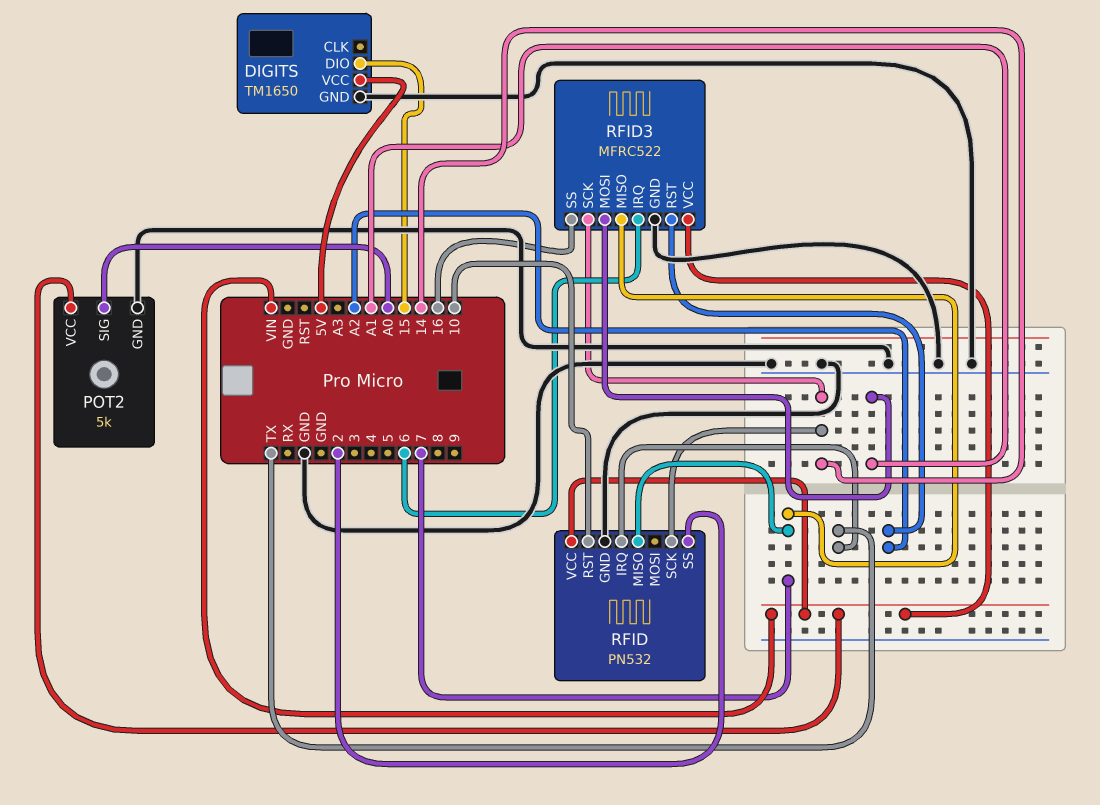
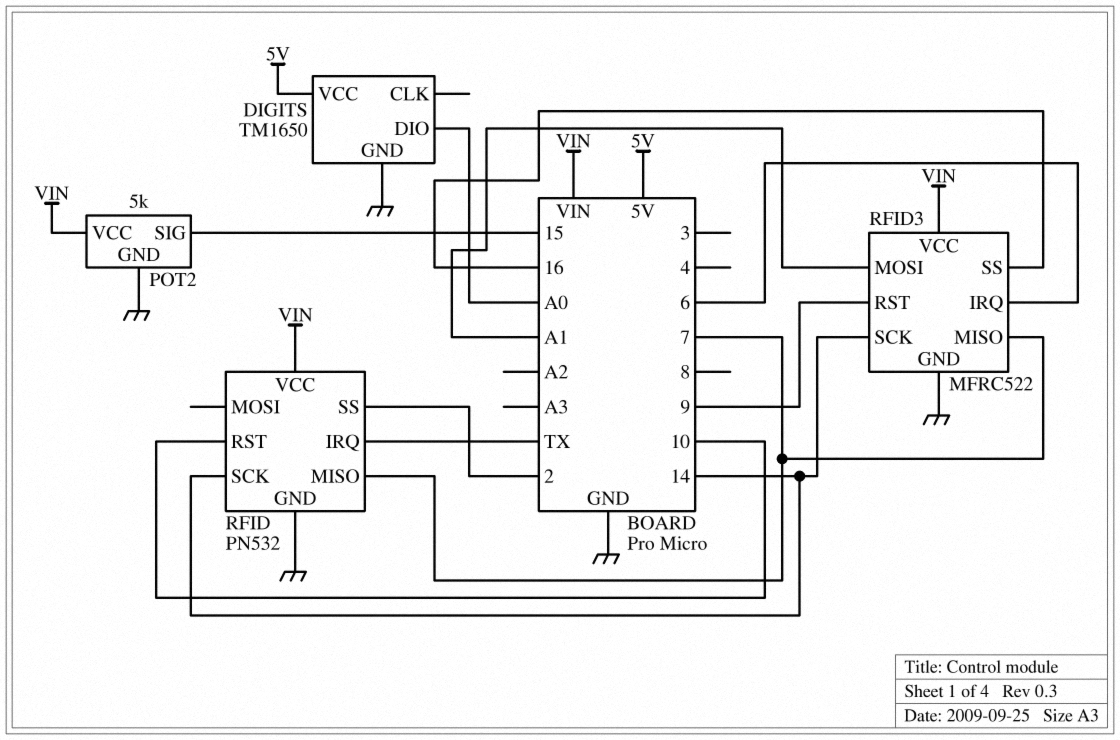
DIGITS pin DIO: 15 -> A0
POT2 pin SIG: A0 -> 15
RFID3 pin RST: A2 -> 9

